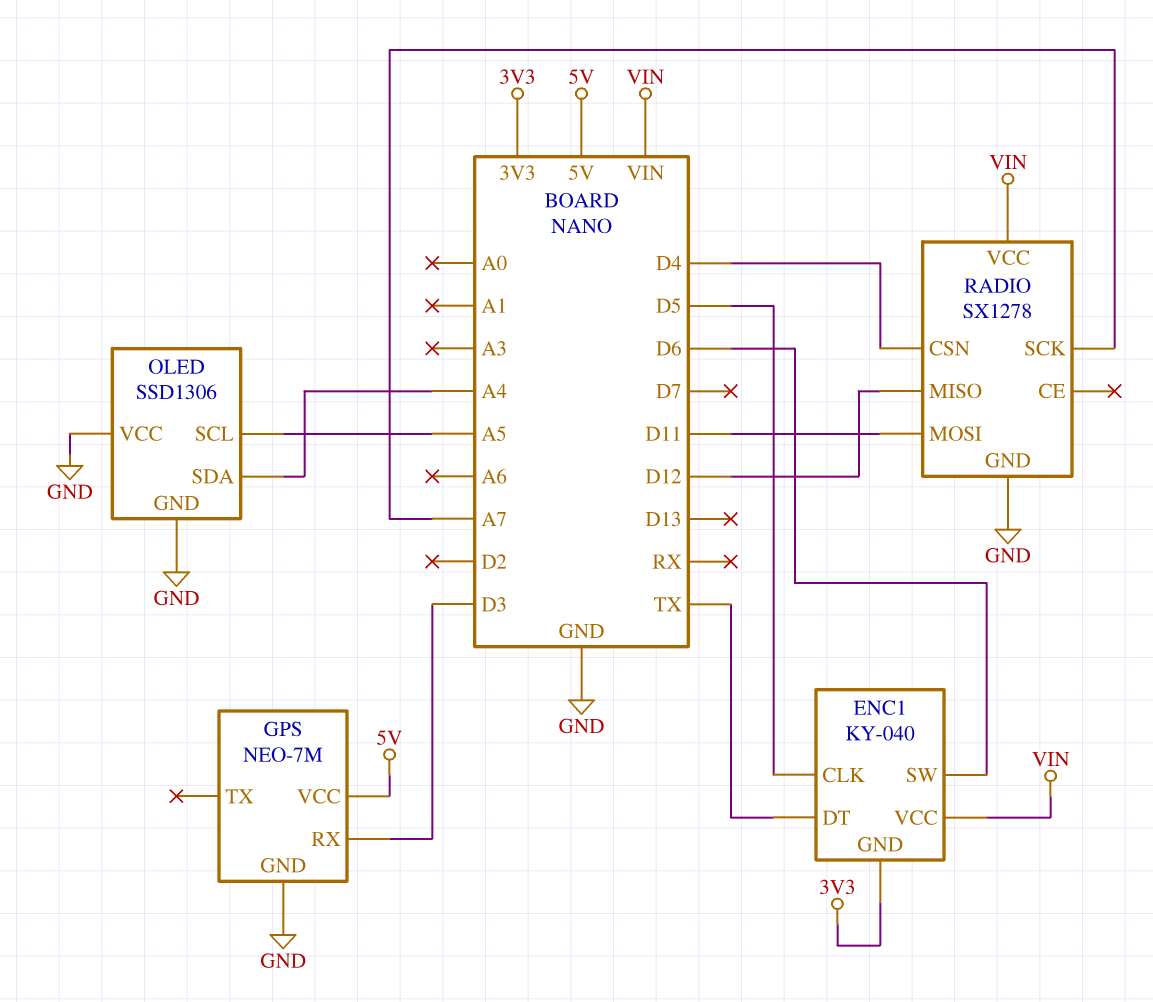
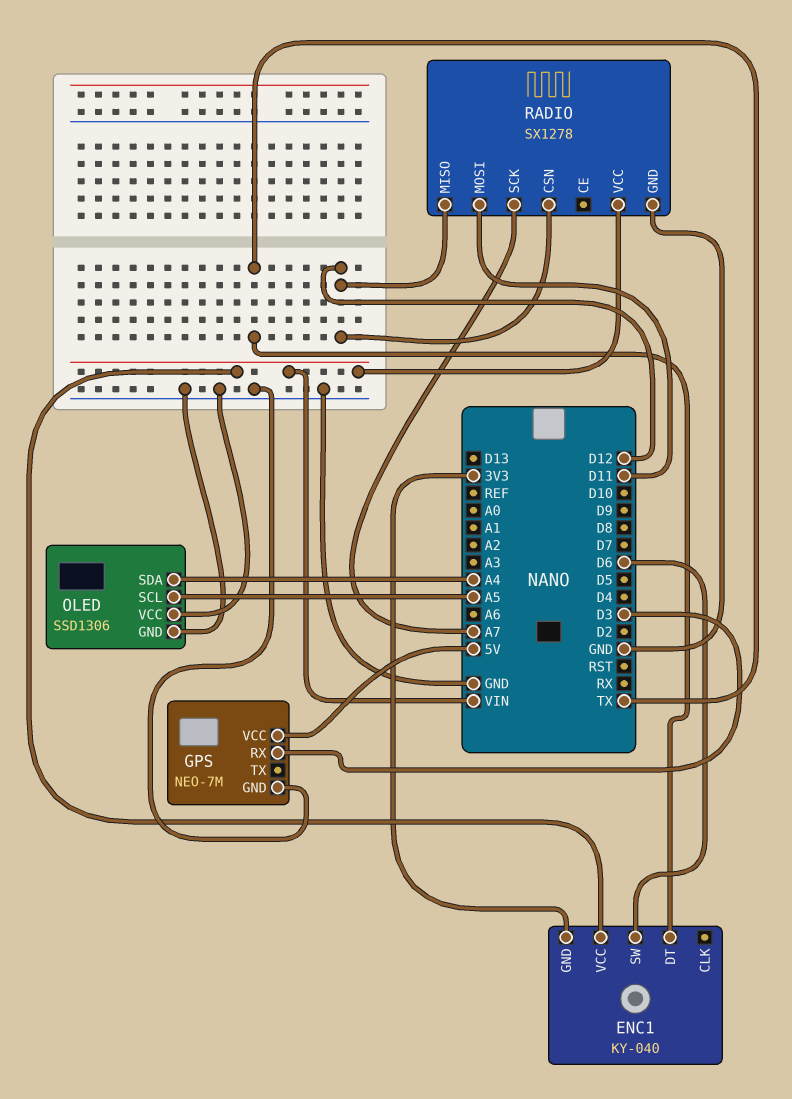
ENC1 pin CLK: D5 -> none
RADIO pin CSN: D4 -> D12

